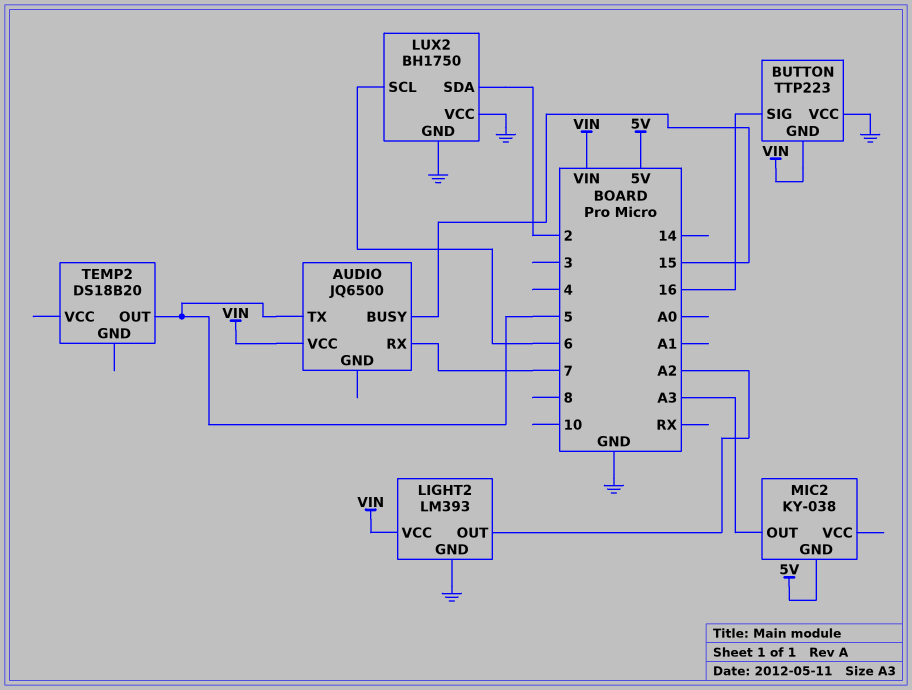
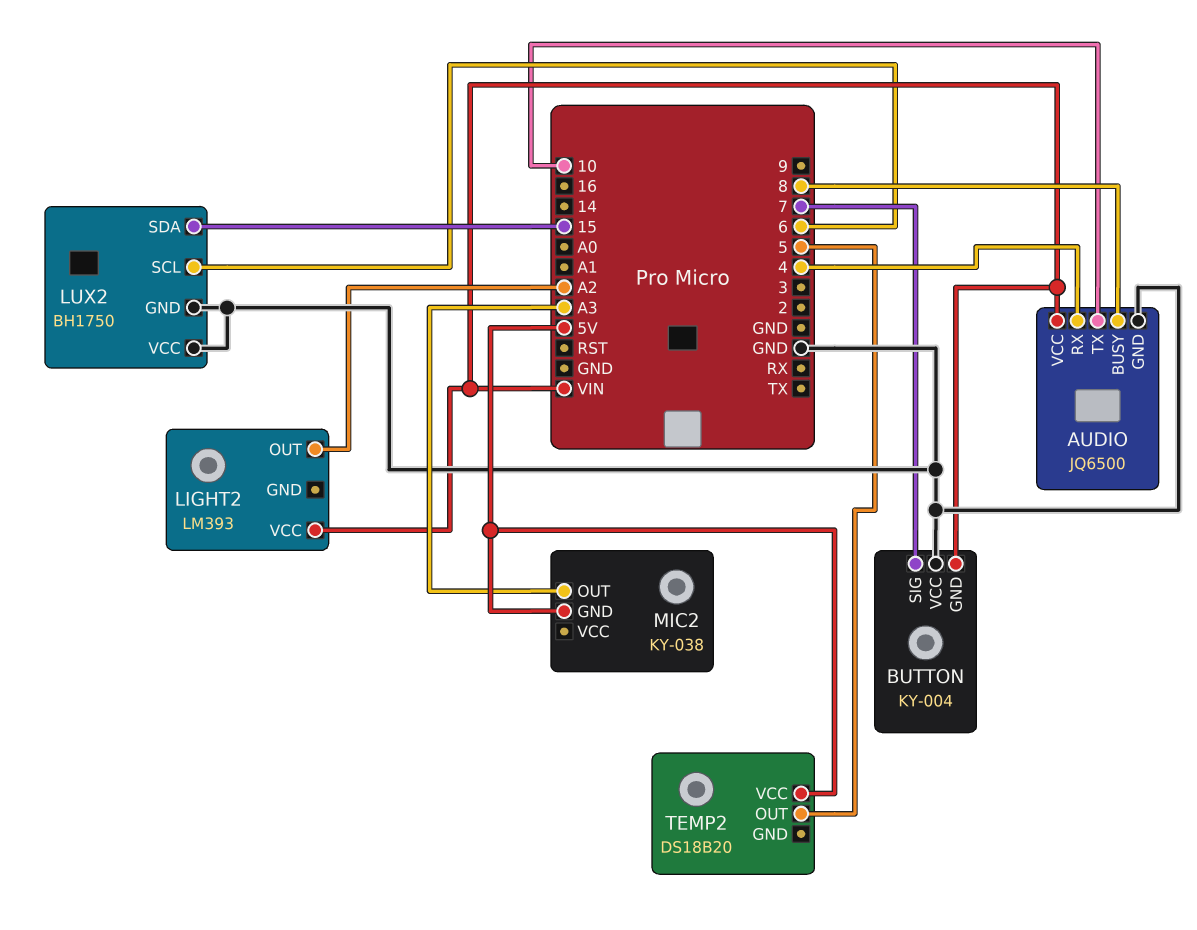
AUDIO pin BUSY: 15 -> 8
AUDIO pin GND: none -> GND
AUDIO pin RX: 7 -> 4
AUDIO pin TX: 5 -> 10
BUTTON: TTP223 -> KY-004
BUTTON pin SIG: 16 -> 7
LIGHT2 pin GND: GND -> none
LUX2 pin SDA: 2 -> 15
TEMP2 pin VCC: none -> 5V

